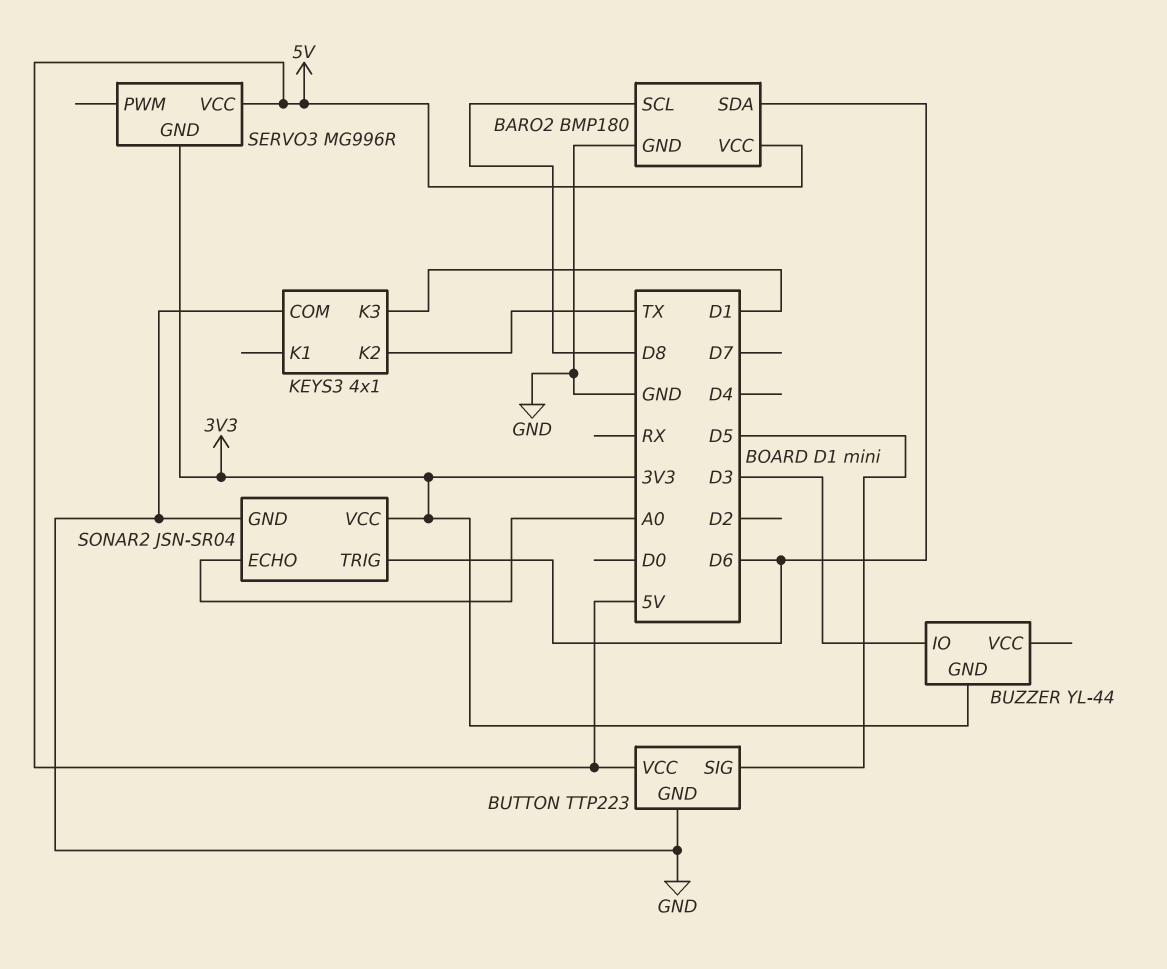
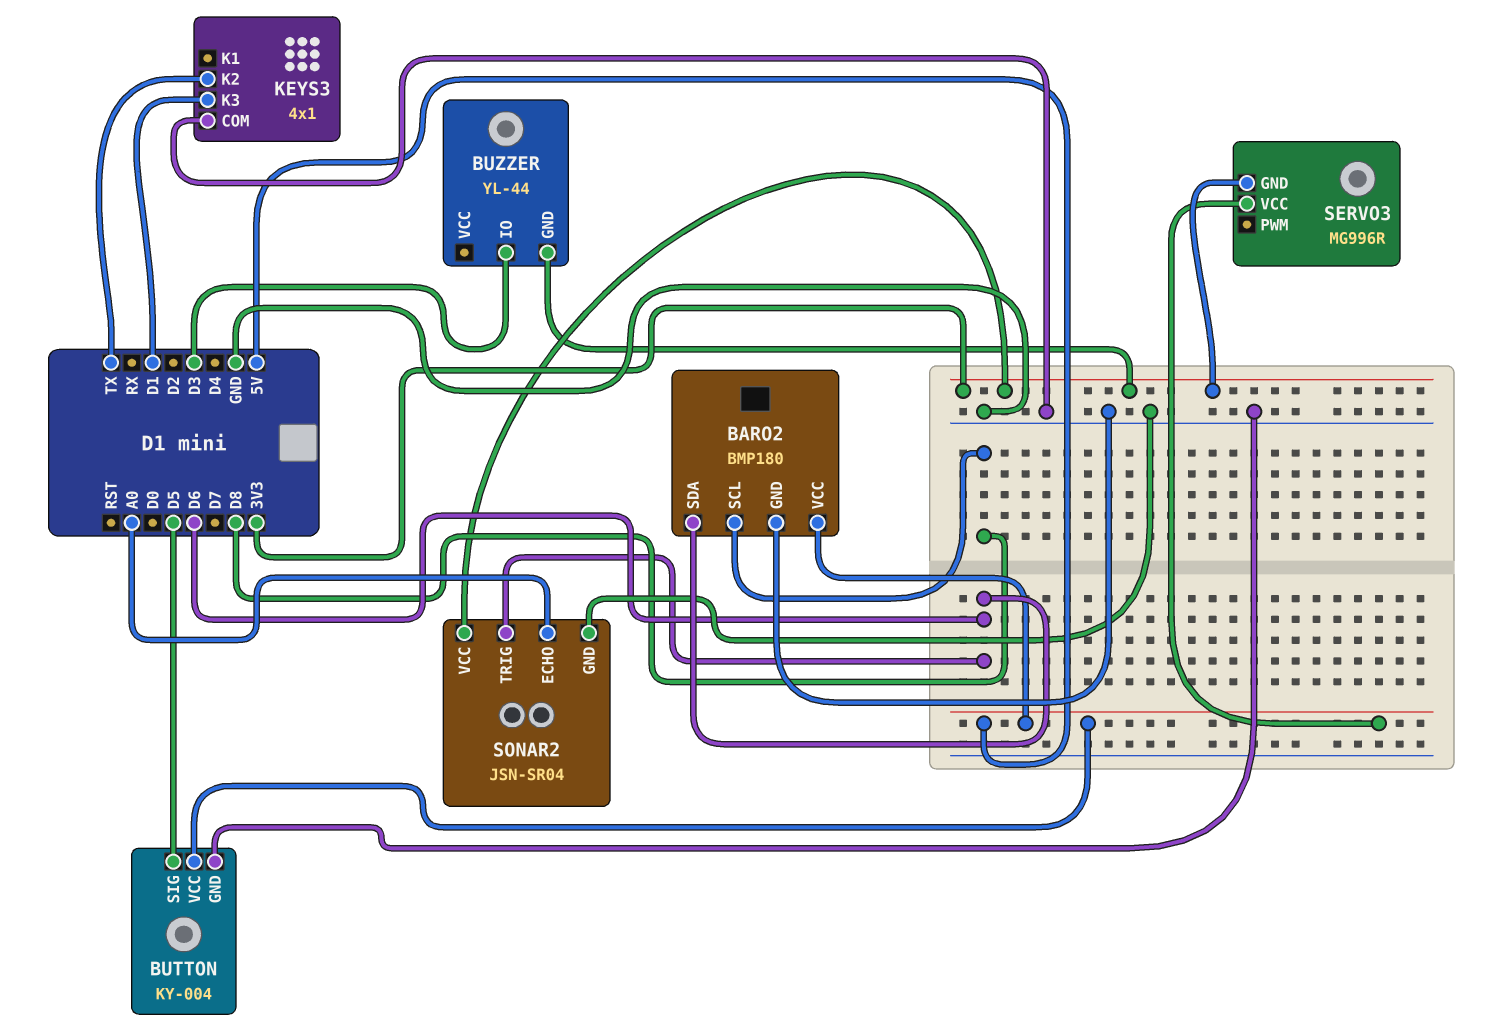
BUTTON: TTP223 -> KY-004

